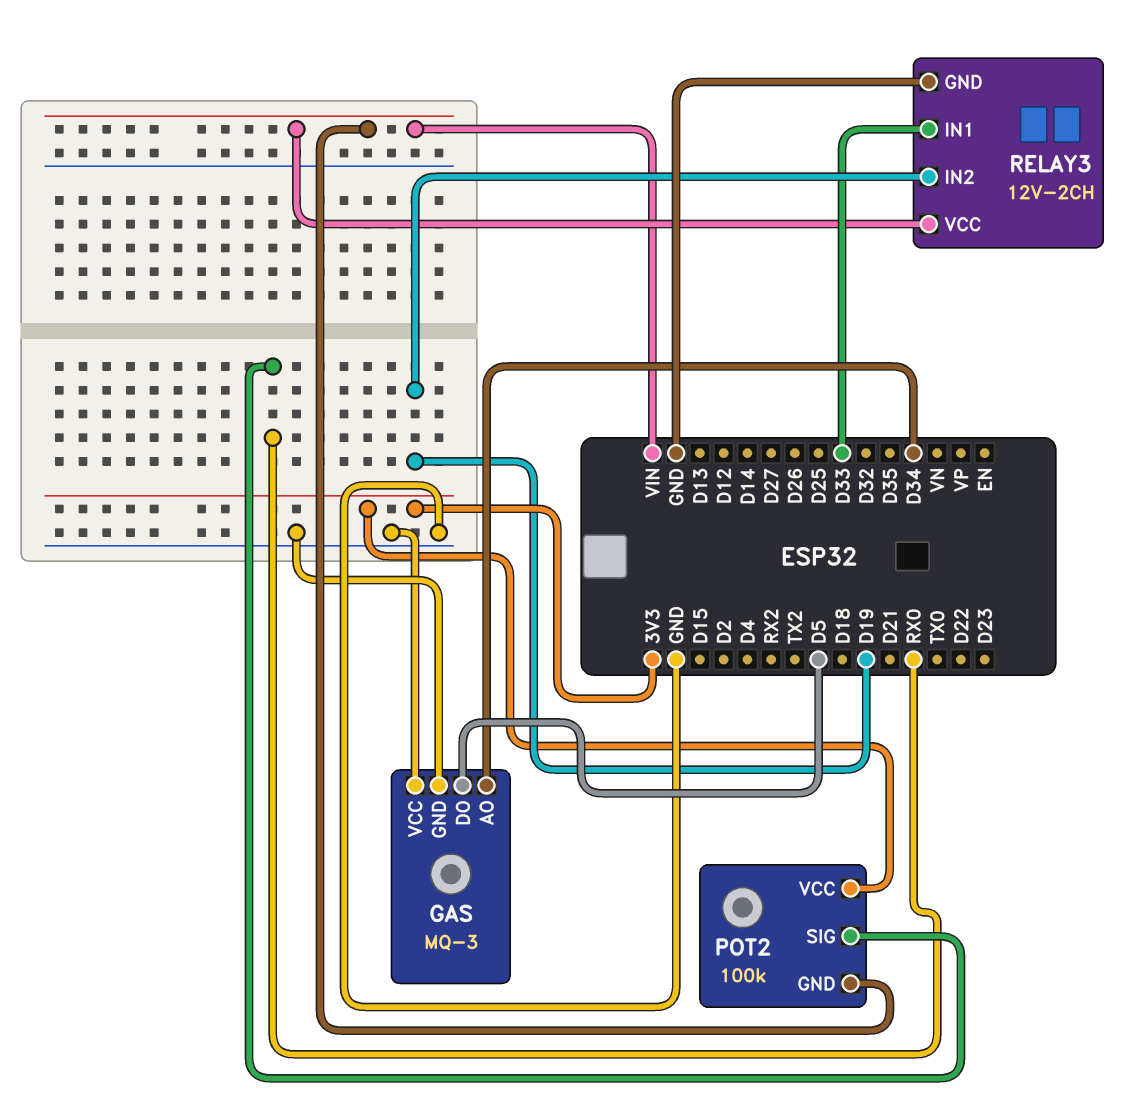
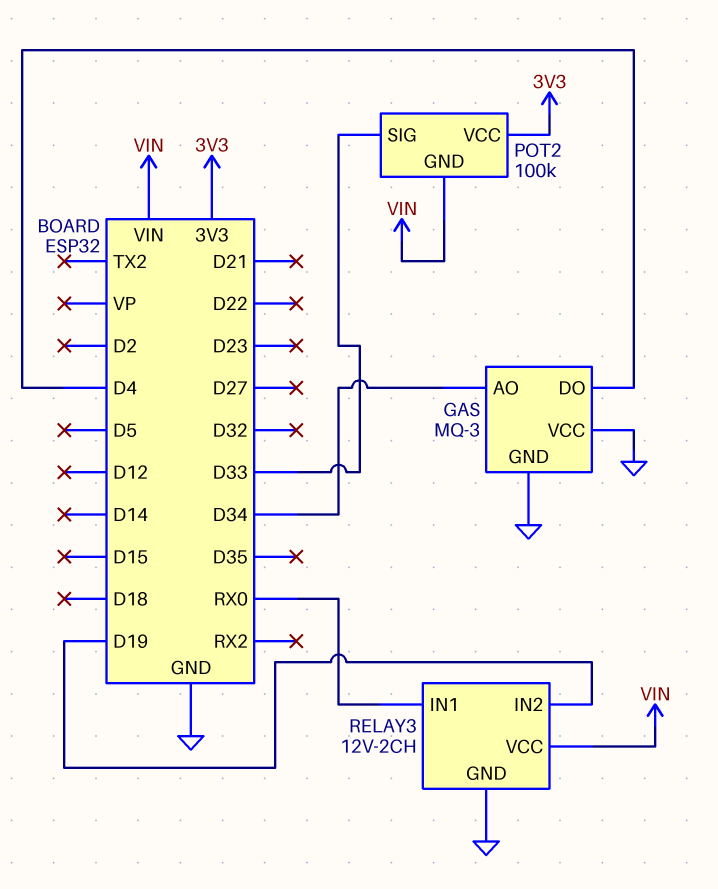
GAS pin DO: D5 -> D4
POT2 pin SIG: RX0 -> D33
RELAY3 pin IN1: D33 -> RX0

